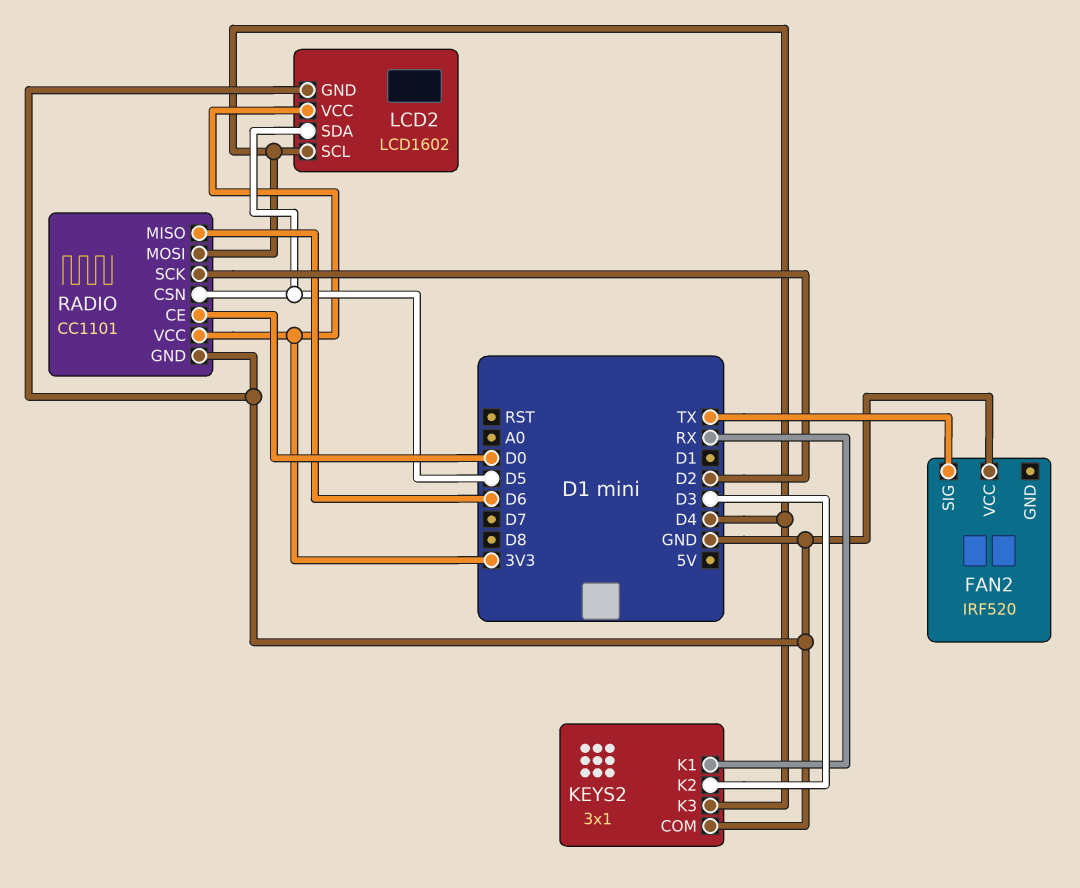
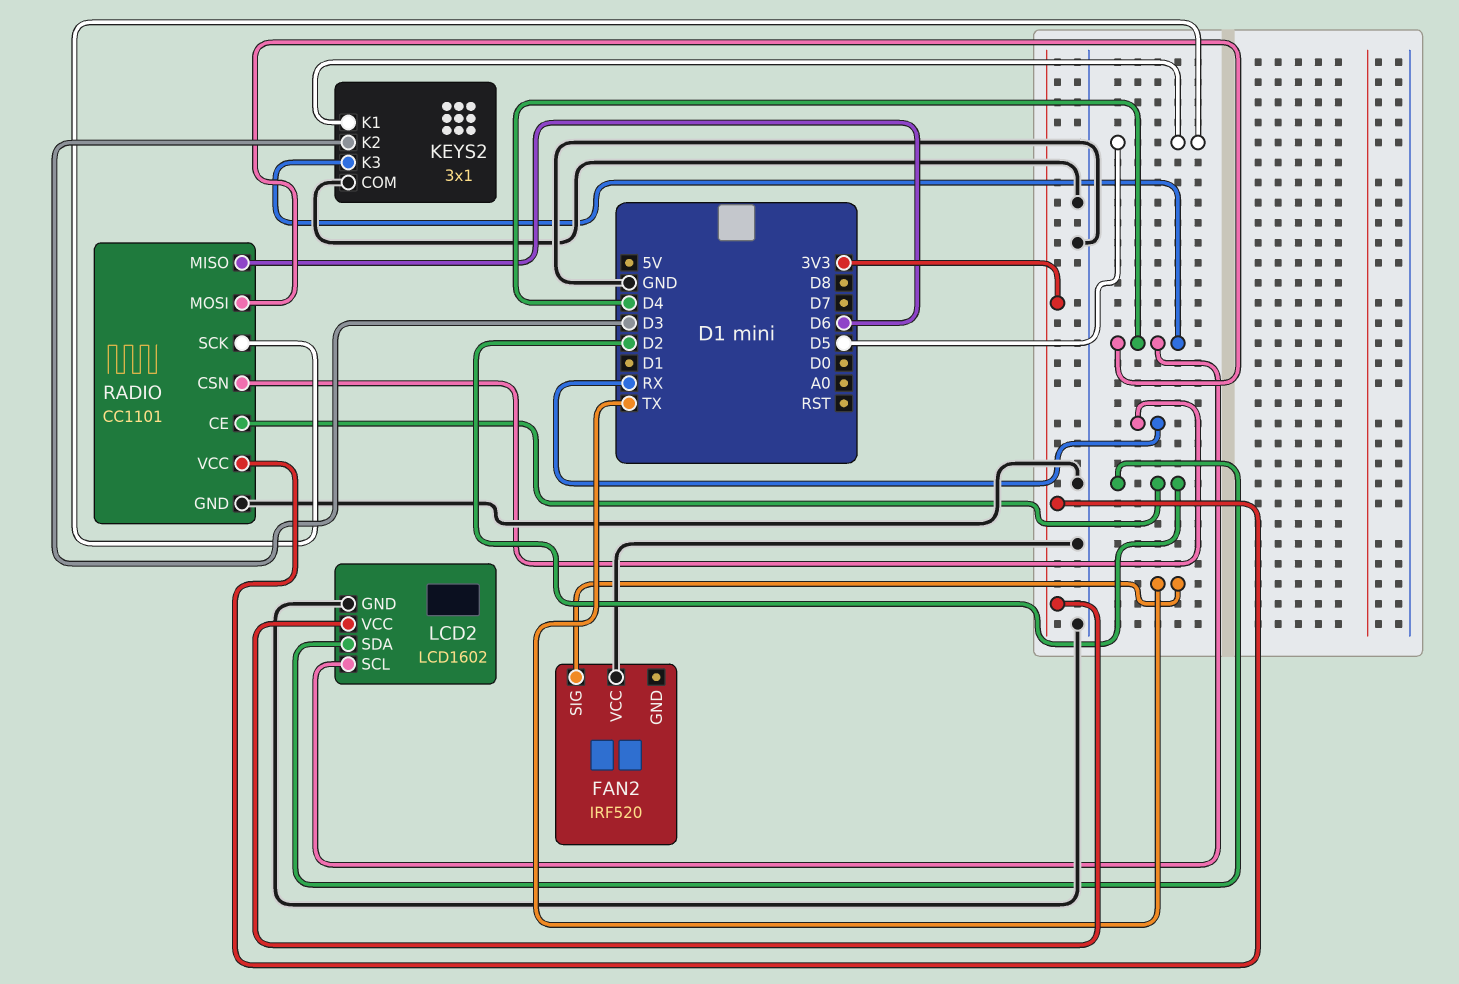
KEYS2 pin K1: RX -> D5
LCD2 pin SDA: D5 -> D2
RADIO pin CE: D0 -> D2
RADIO pin CSN: D5 -> RX
RADIO pin SCK: D2 -> D5

